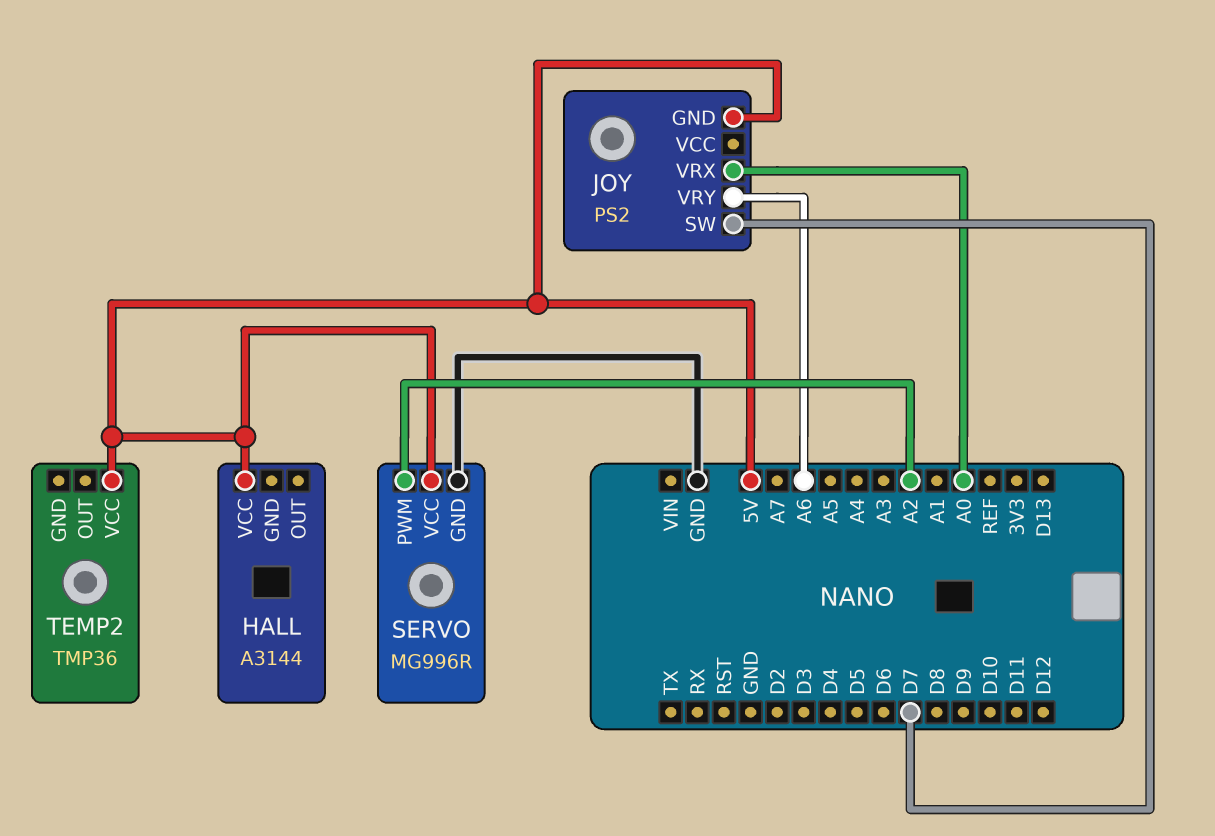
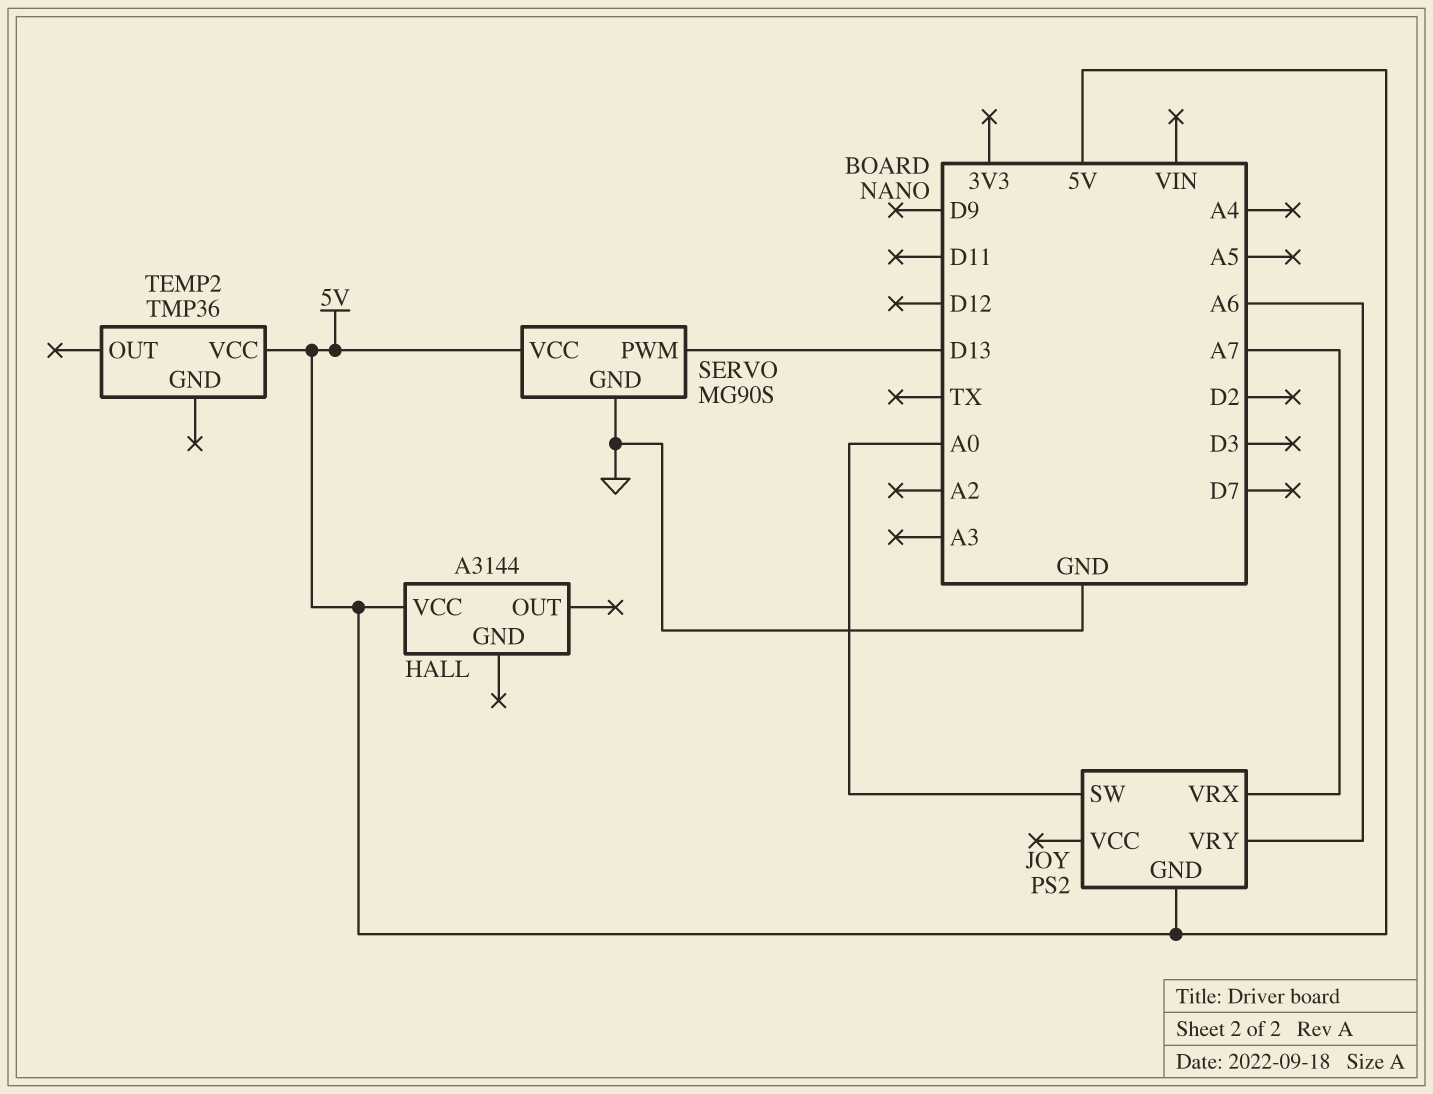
JOY pin SW: D7 -> A0
JOY pin VRX: A0 -> A7
SERVO: MG996R -> MG90S
SERVO pin PWM: A2 -> D13

